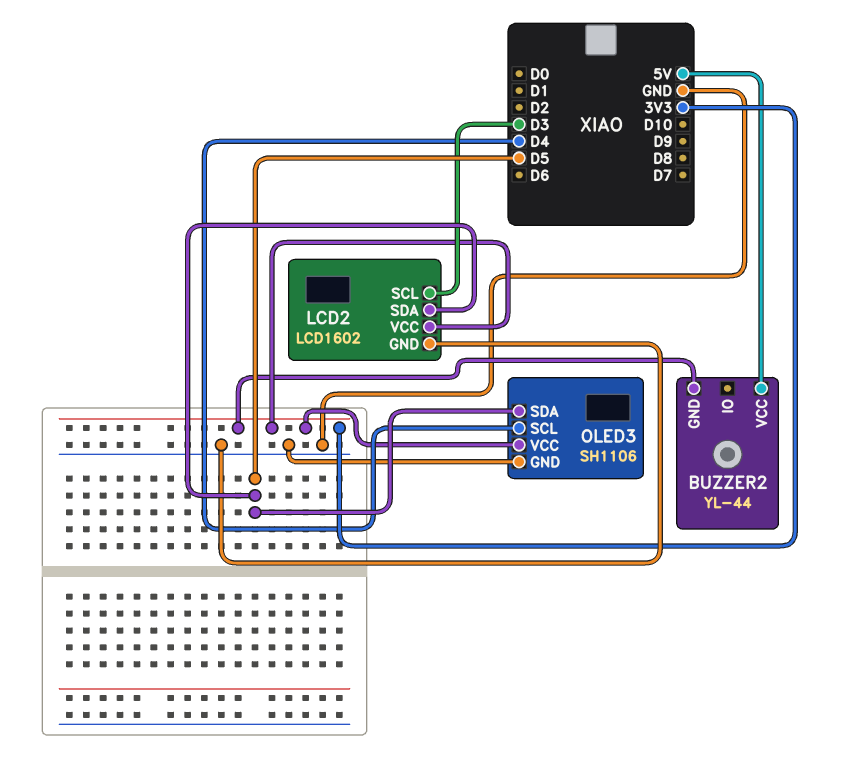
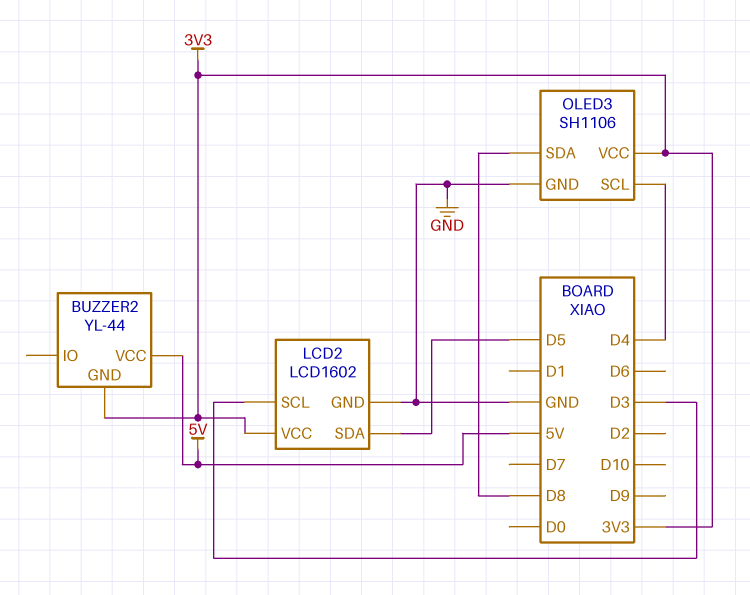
OLED3 pin SDA: D5 -> D8

